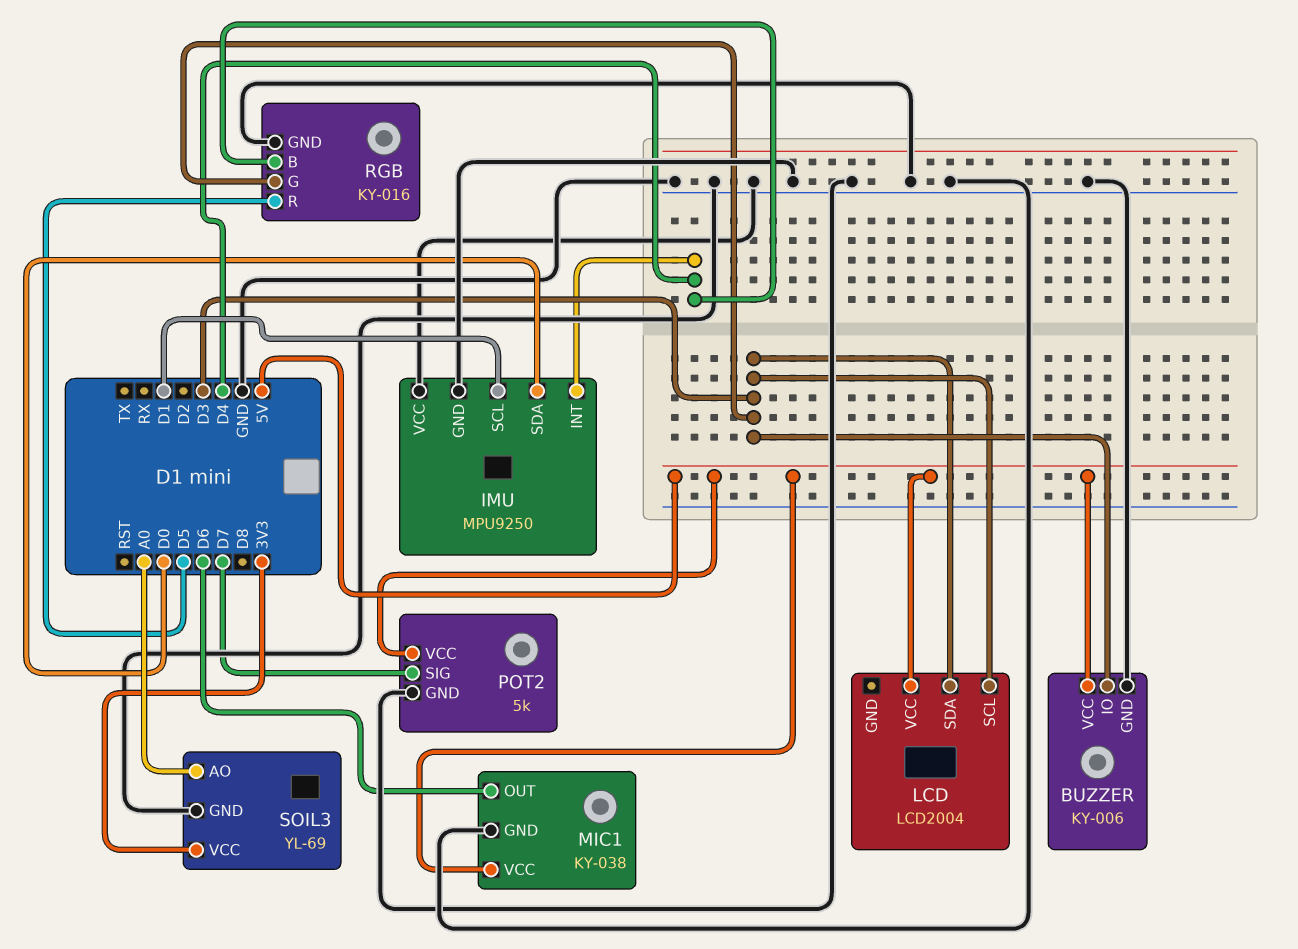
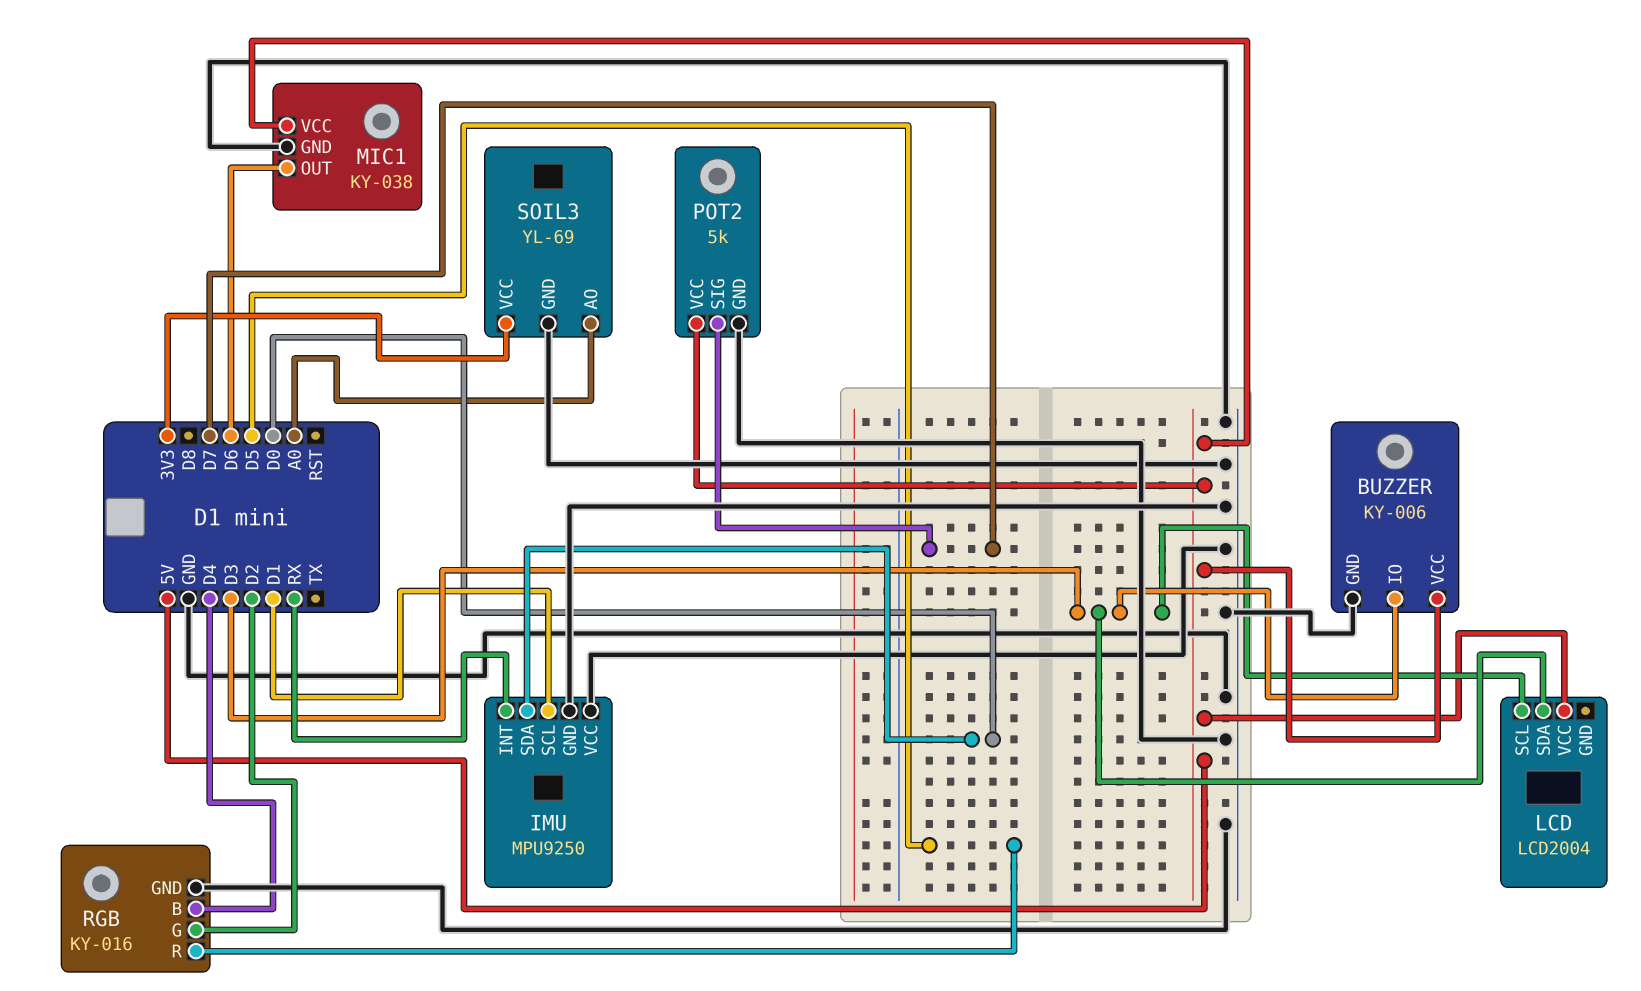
IMU pin INT: D4 -> RX
RGB pin G: D3 -> D2

